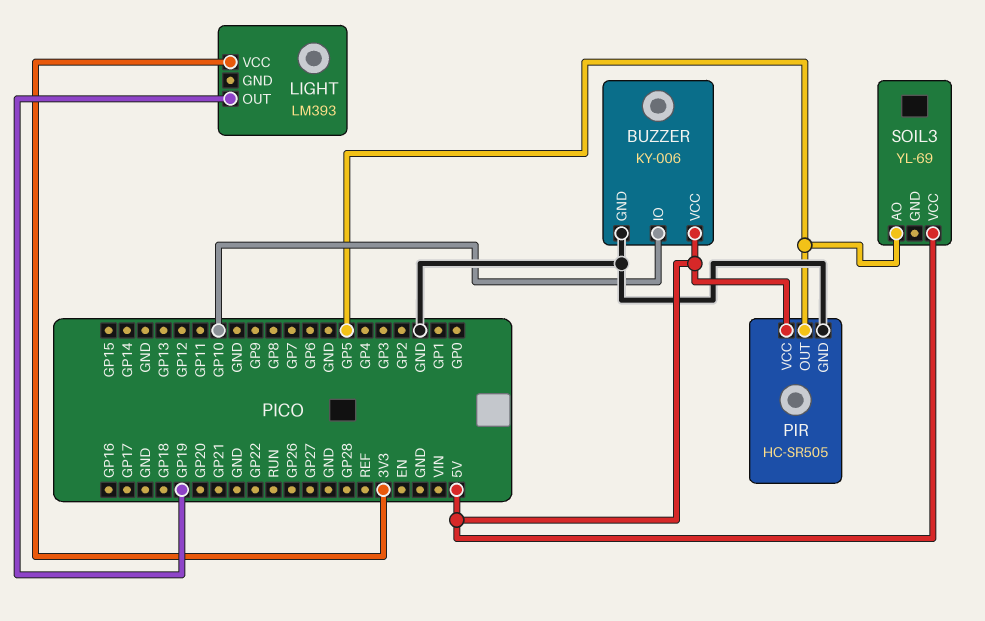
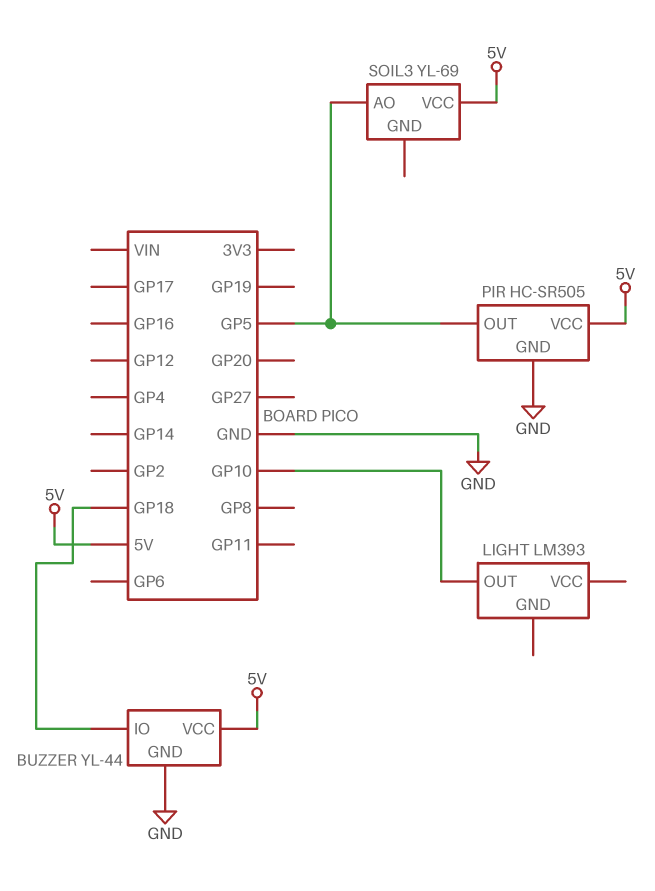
BUZZER: KY-006 -> YL-44
BUZZER pin IO: GP10 -> GP18
LIGHT pin OUT: GP19 -> GP10
LIGHT pin VCC: 3V3 -> none

